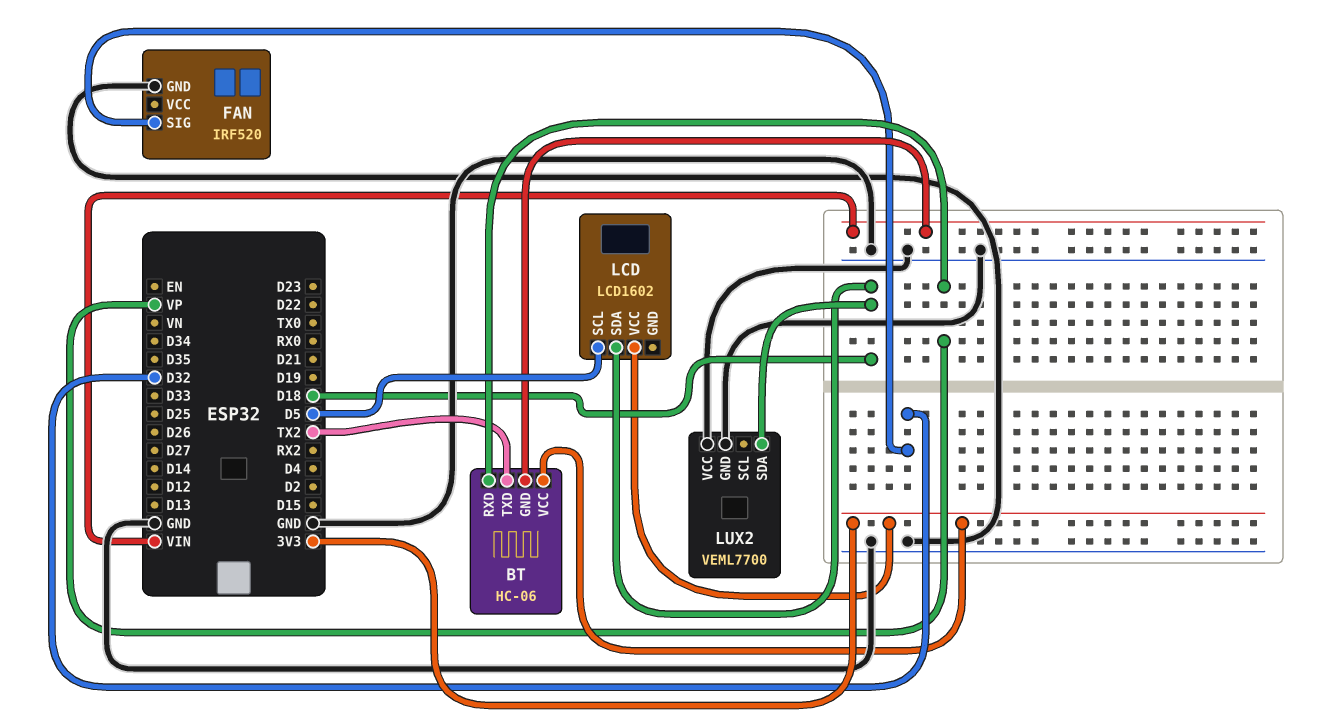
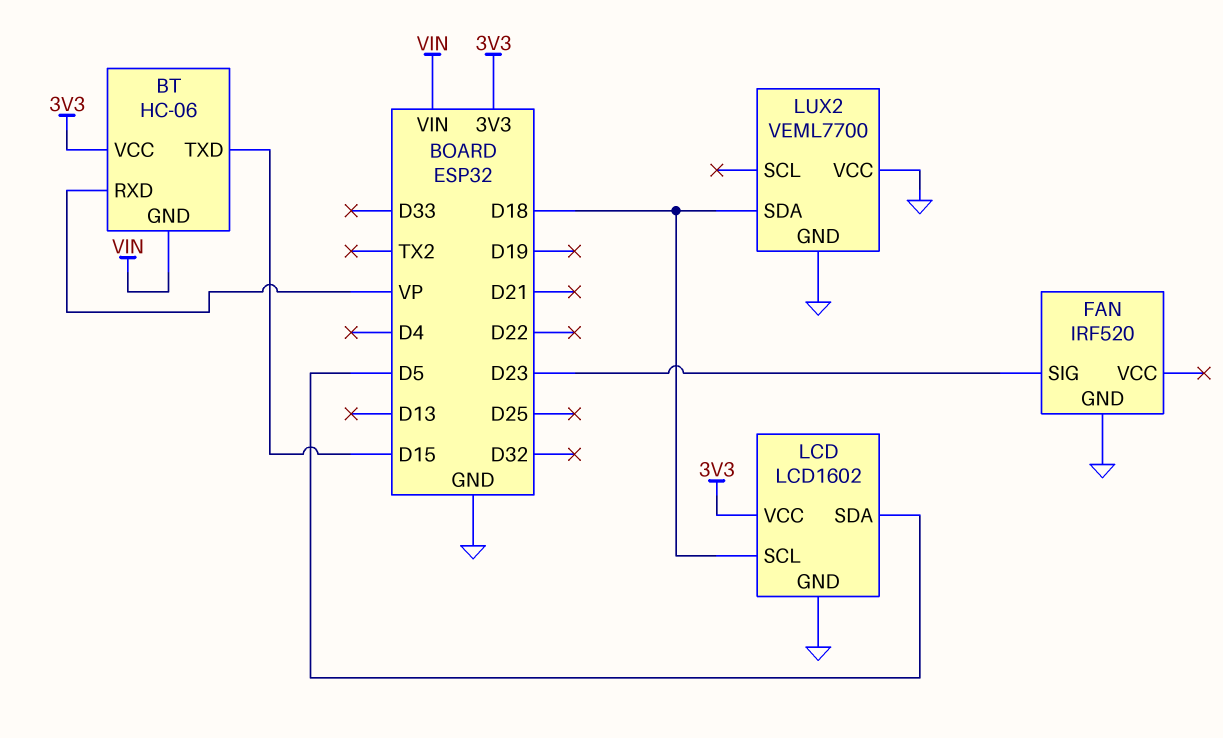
BT pin TXD: TX2 -> D15
FAN pin SIG: D32 -> D23
LCD pin GND: none -> GND
LCD pin SCL: D5 -> D18
LCD pin SDA: D18 -> D5

